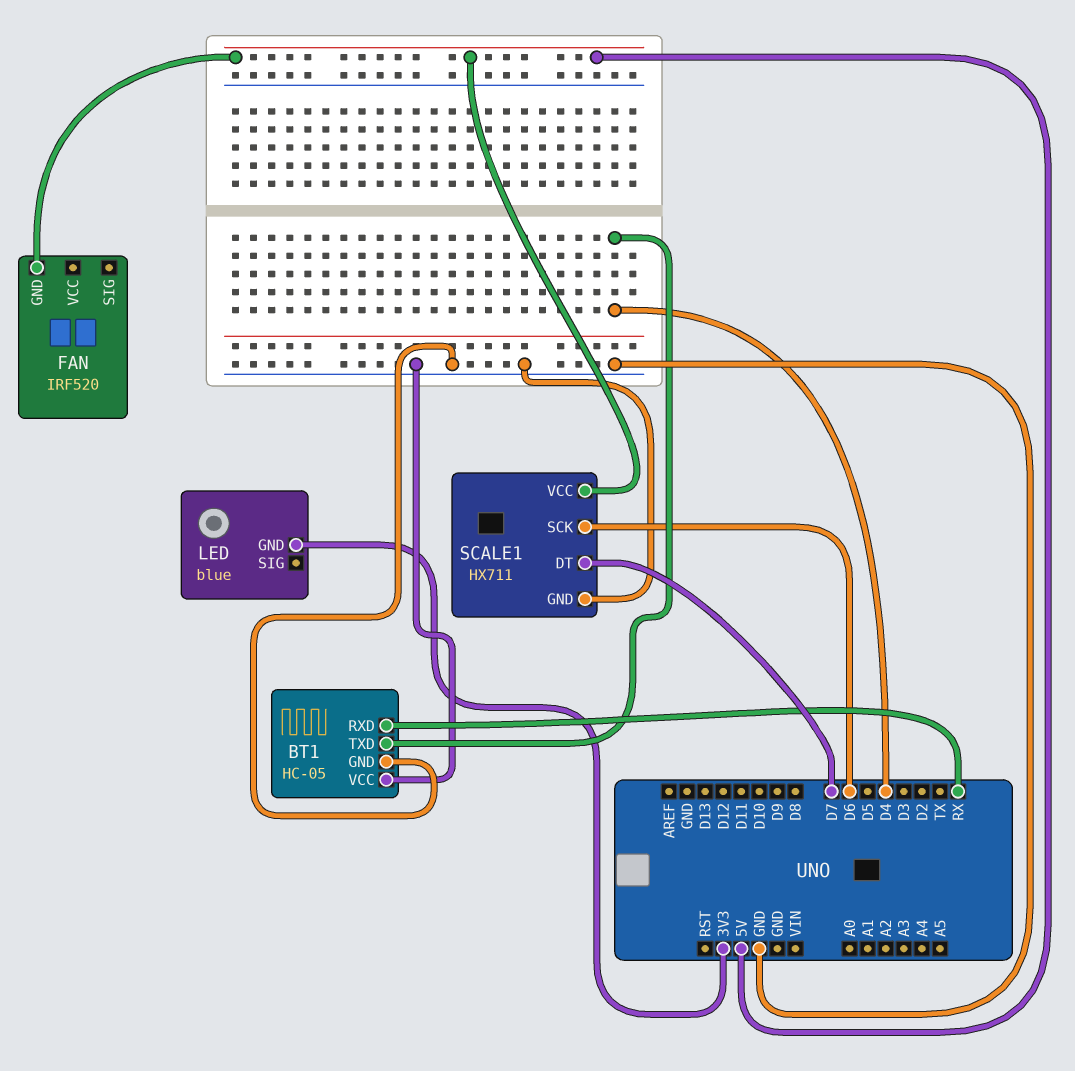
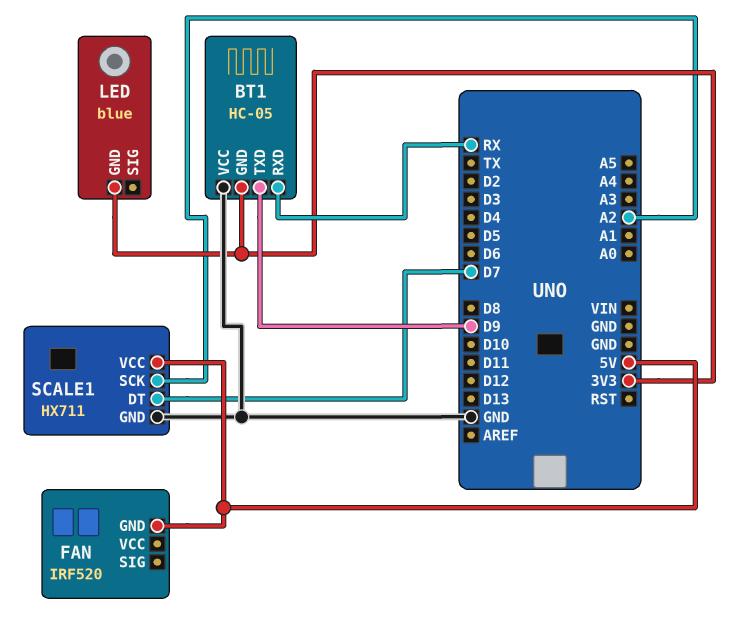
BT1 pin GND: GND -> 3V3
BT1 pin TXD: D4 -> D9
SCALE1 pin SCK: D6 -> A2

